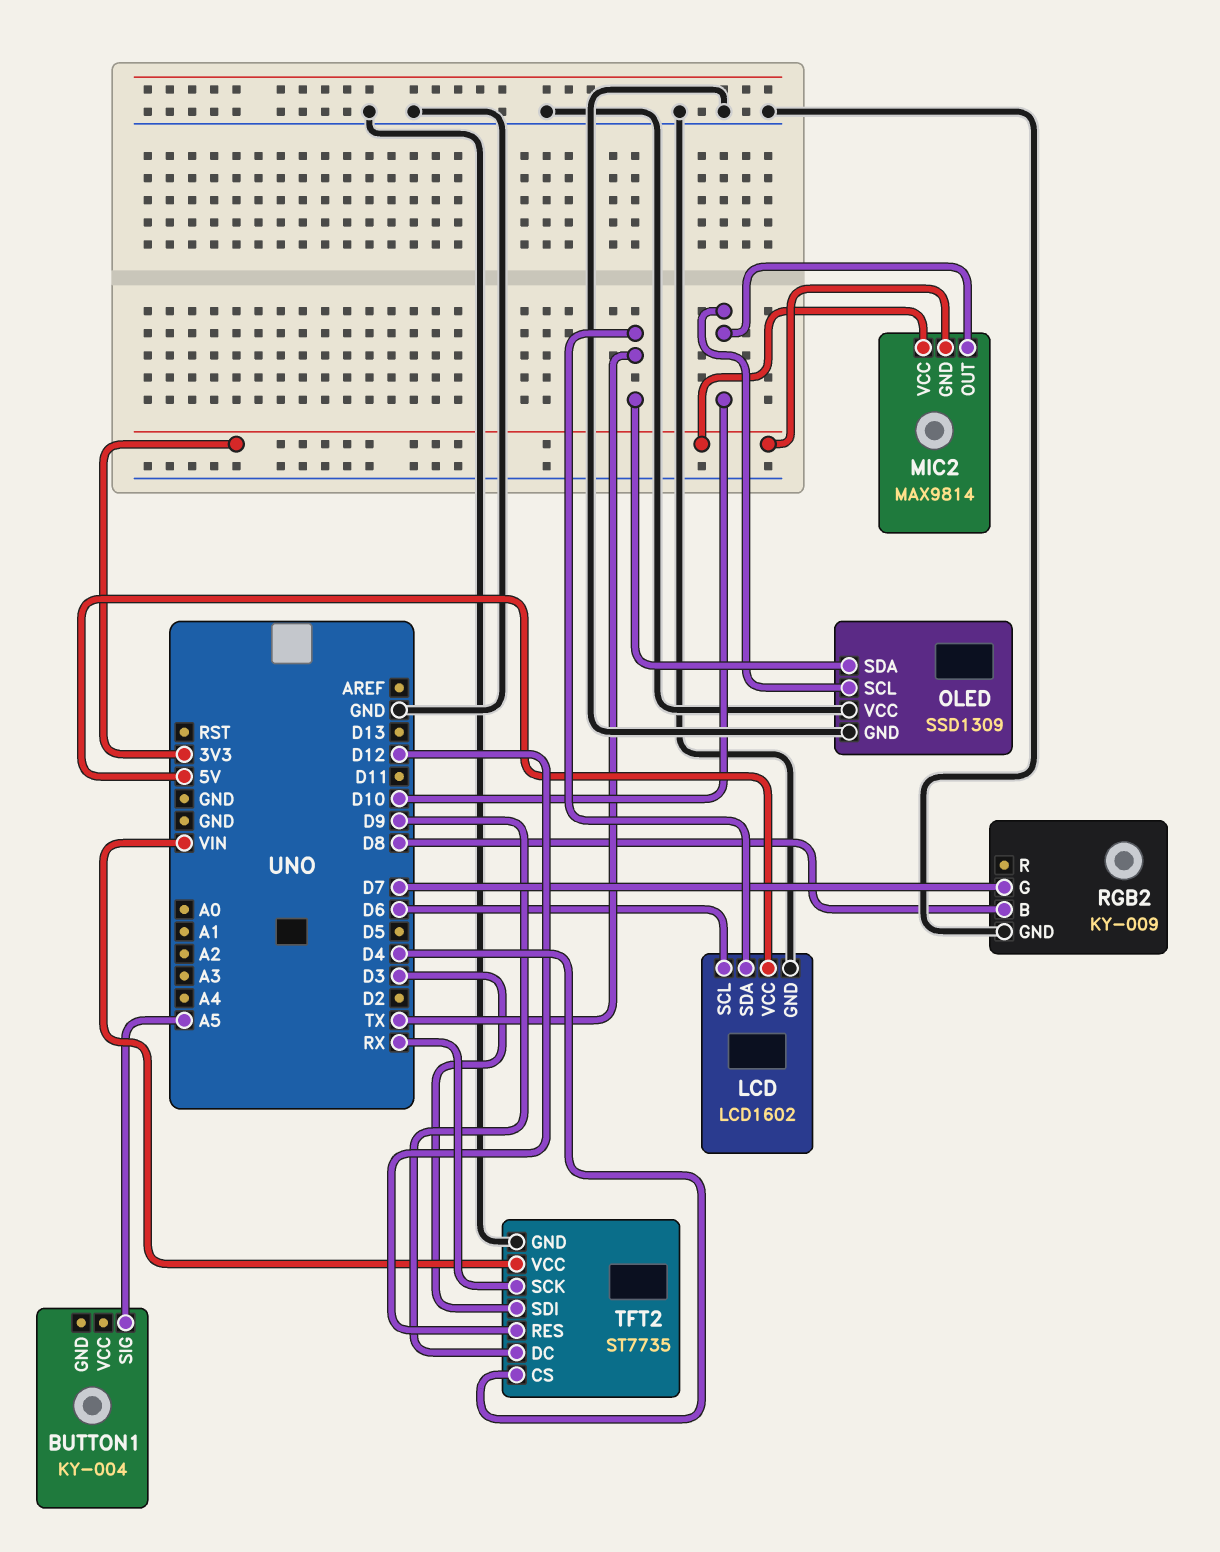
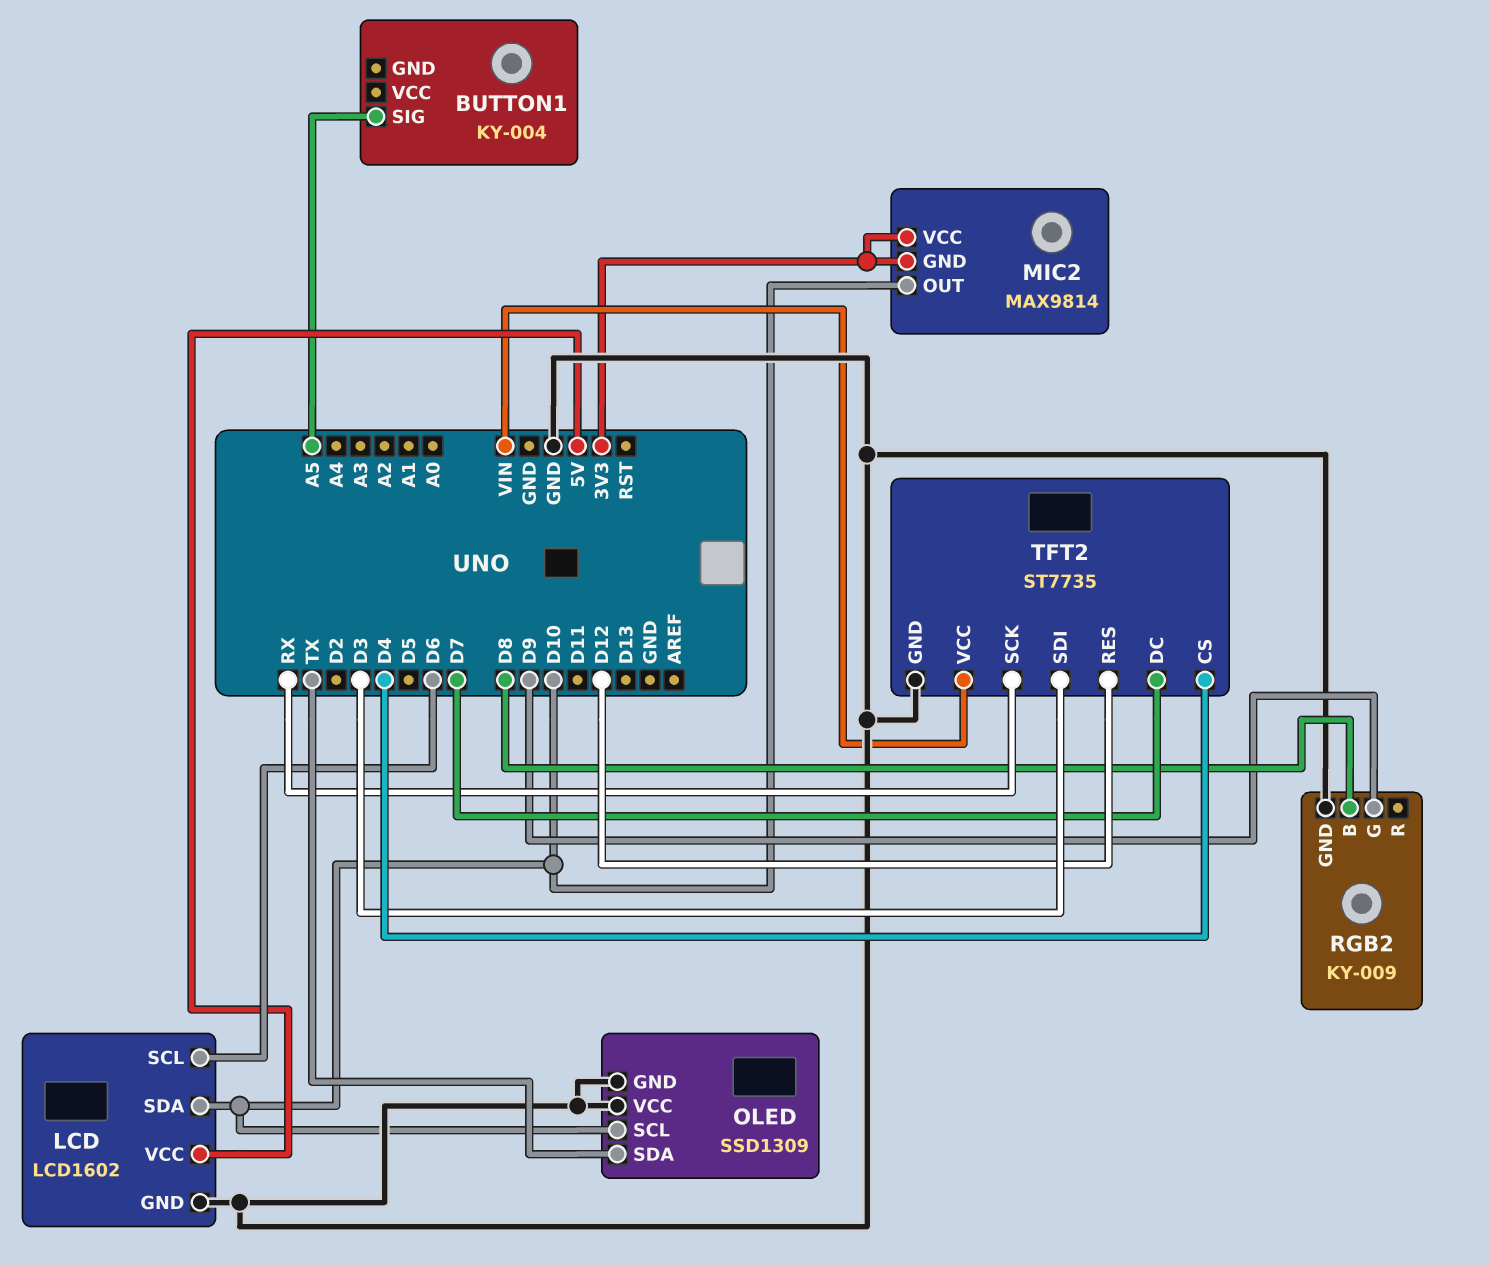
LCD pin SDA: TX -> D10
RGB2 pin G: D7 -> D9
TFT2 pin DC: D9 -> D7

